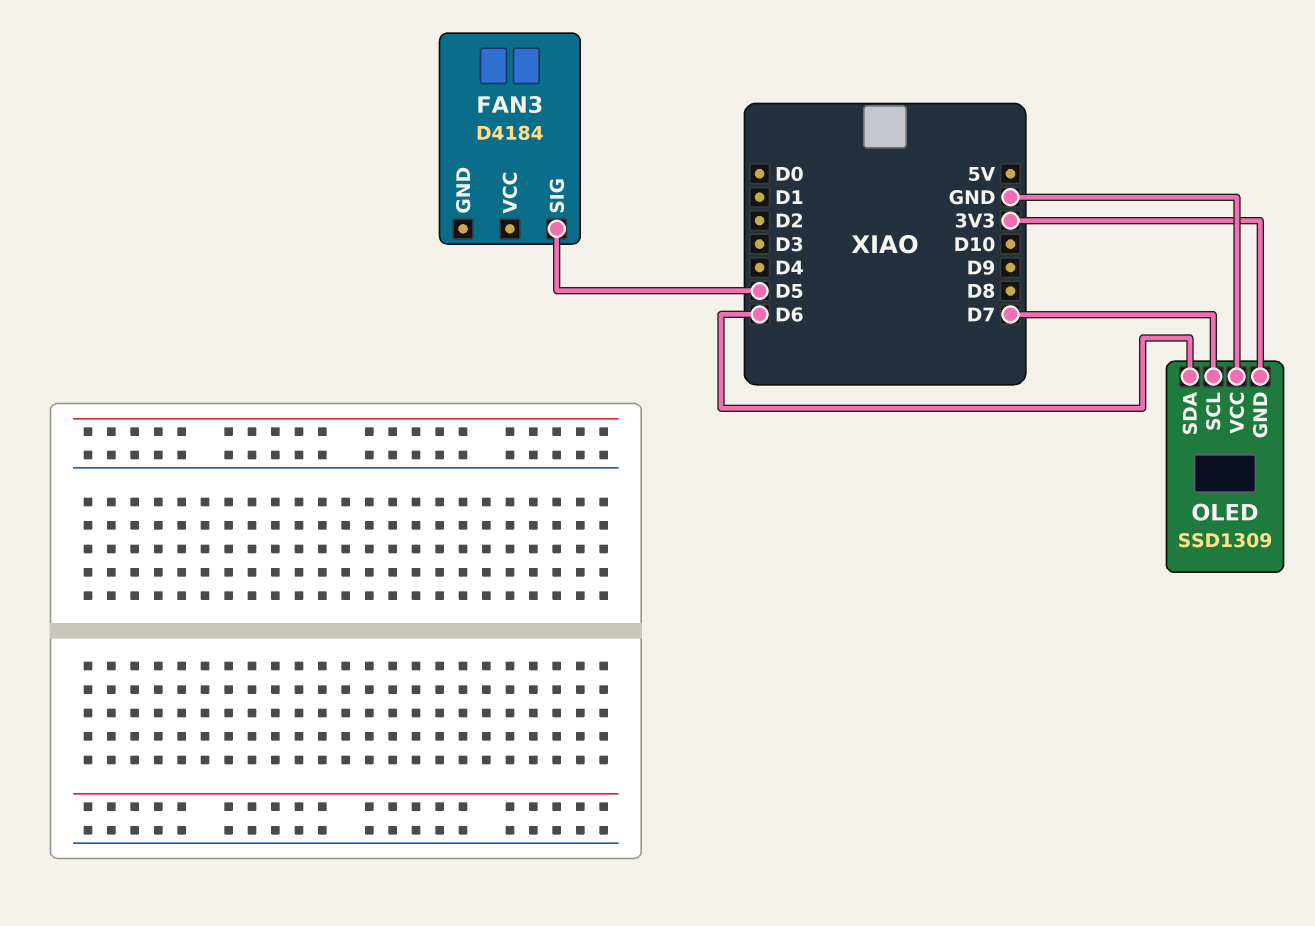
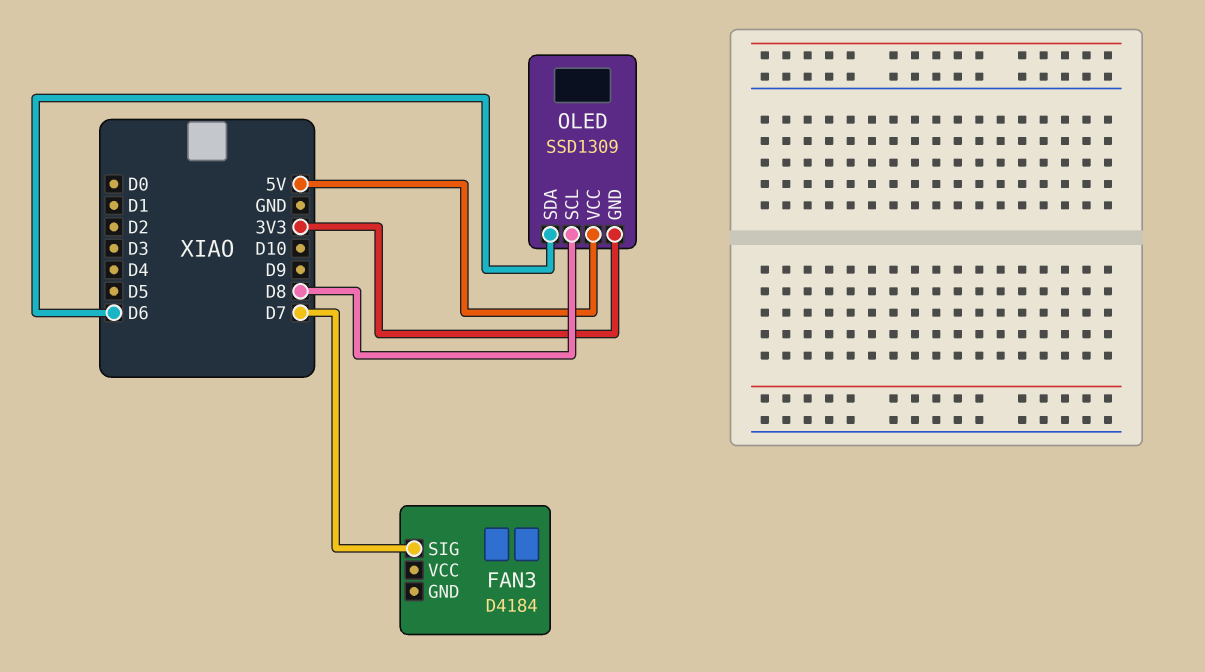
FAN3 pin SIG: D5 -> D7
OLED pin SCL: D7 -> D8
OLED pin VCC: GND -> 5V

